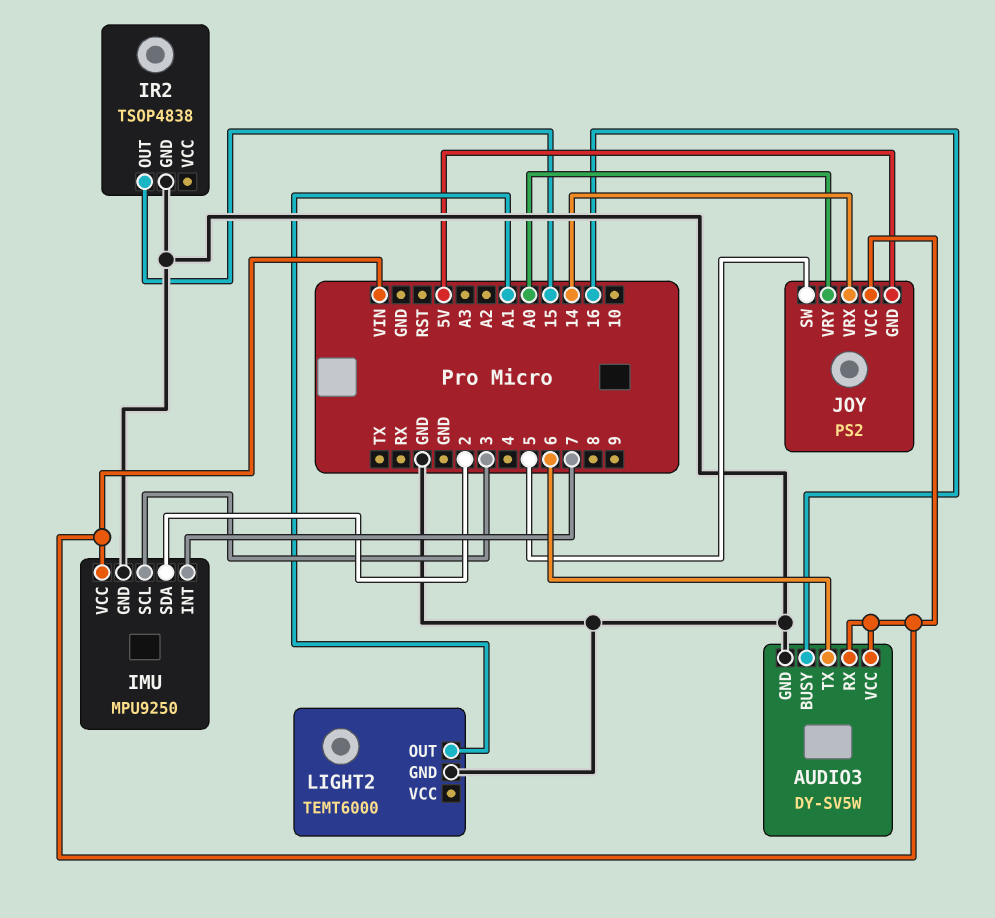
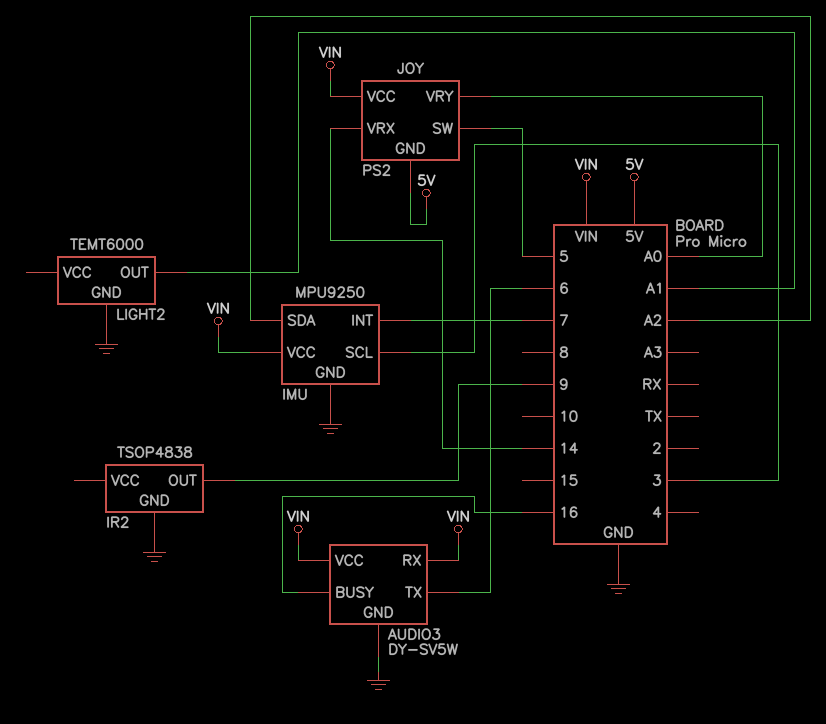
IMU pin SDA: 2 -> A2
IR2 pin OUT: 15 -> 9

